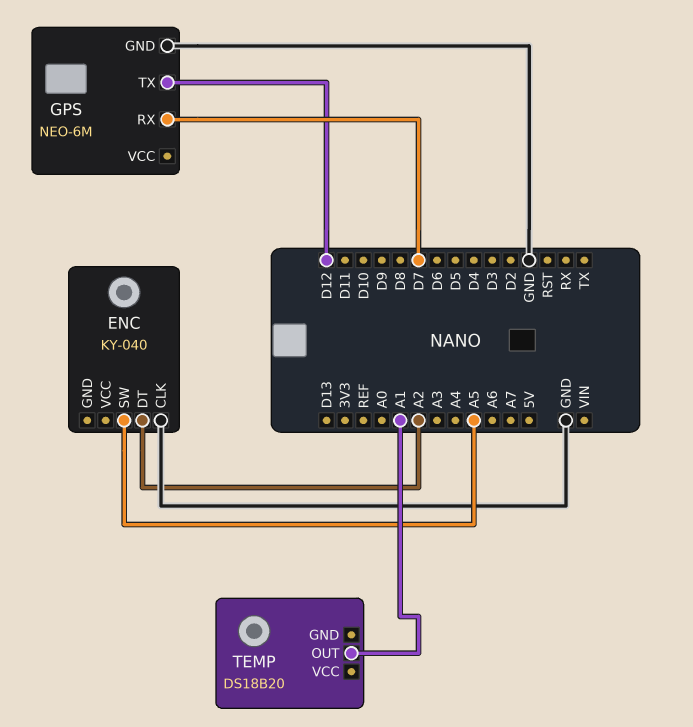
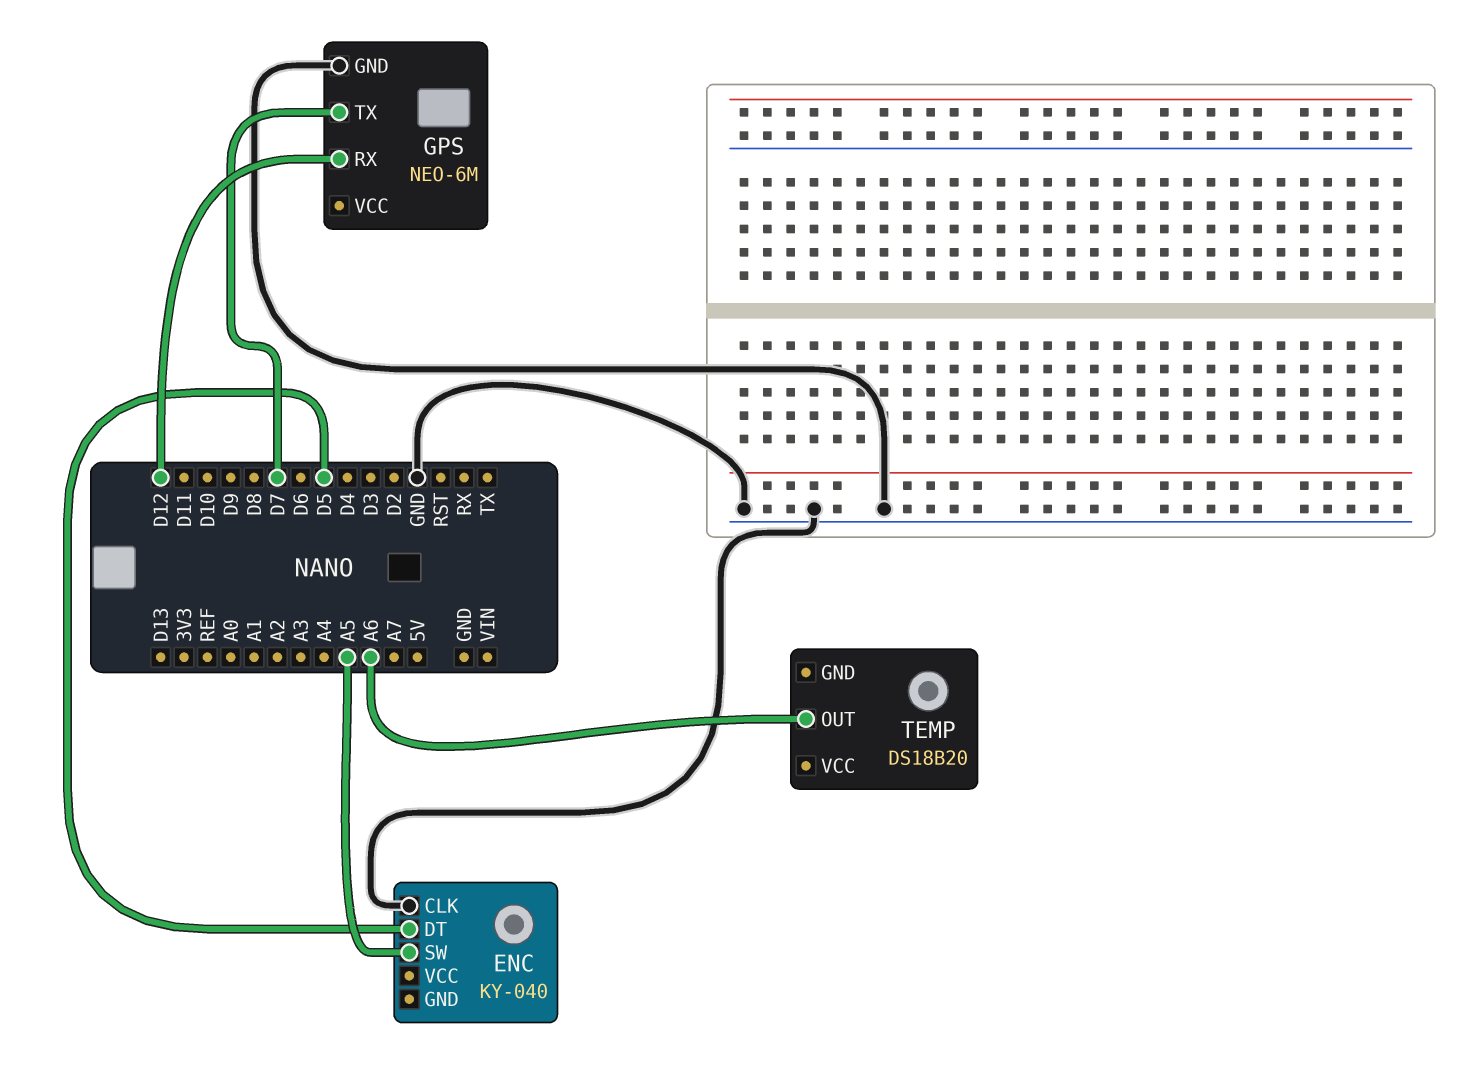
ENC pin DT: A2 -> D5
GPS pin RX: D7 -> D12
GPS pin TX: D12 -> D7
TEMP pin OUT: A1 -> A6

